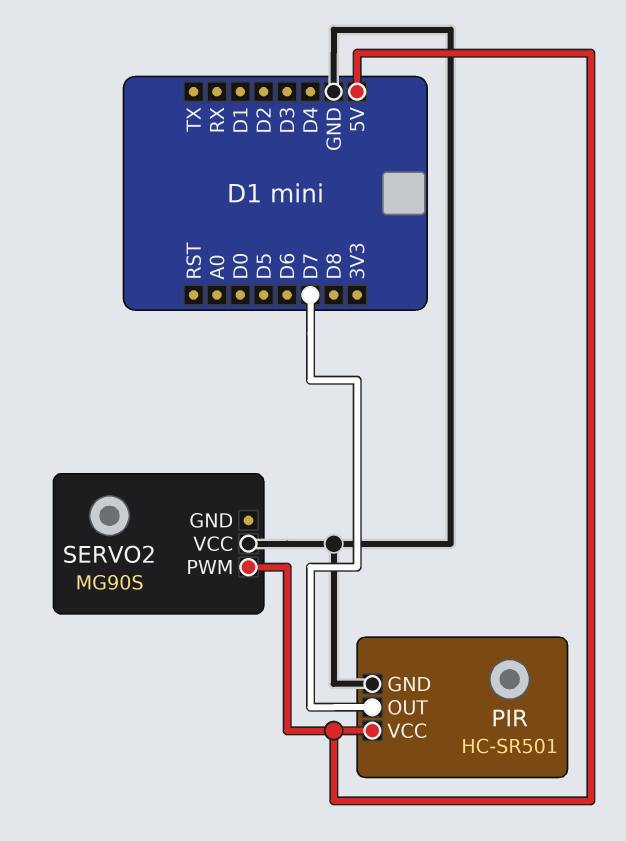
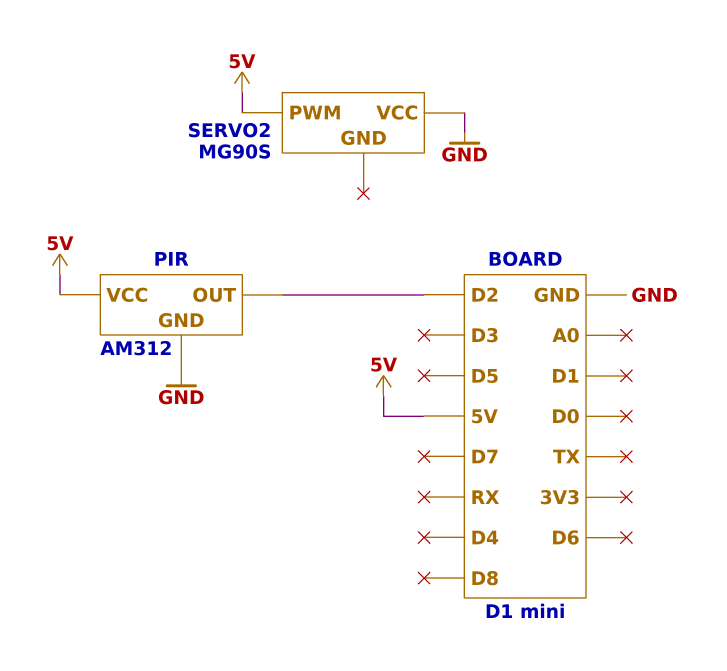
PIR: HC-SR501 -> AM312
PIR pin OUT: D7 -> D2

